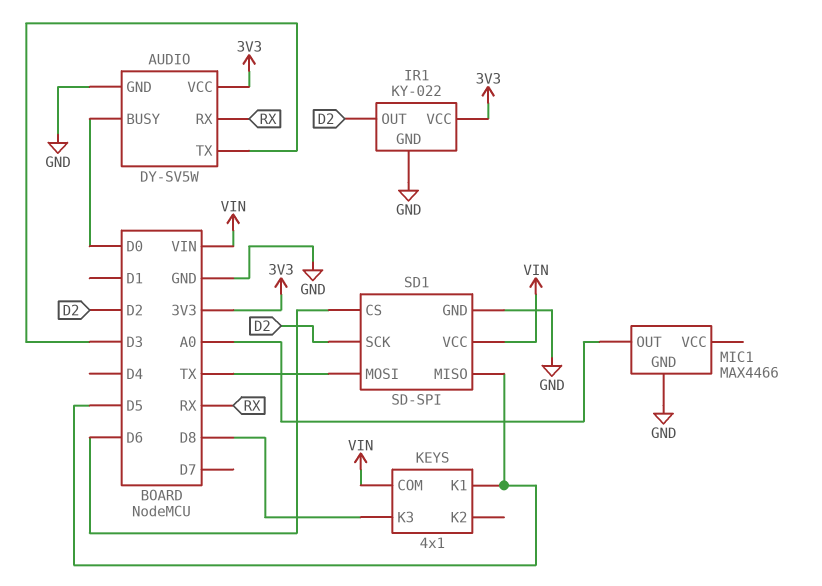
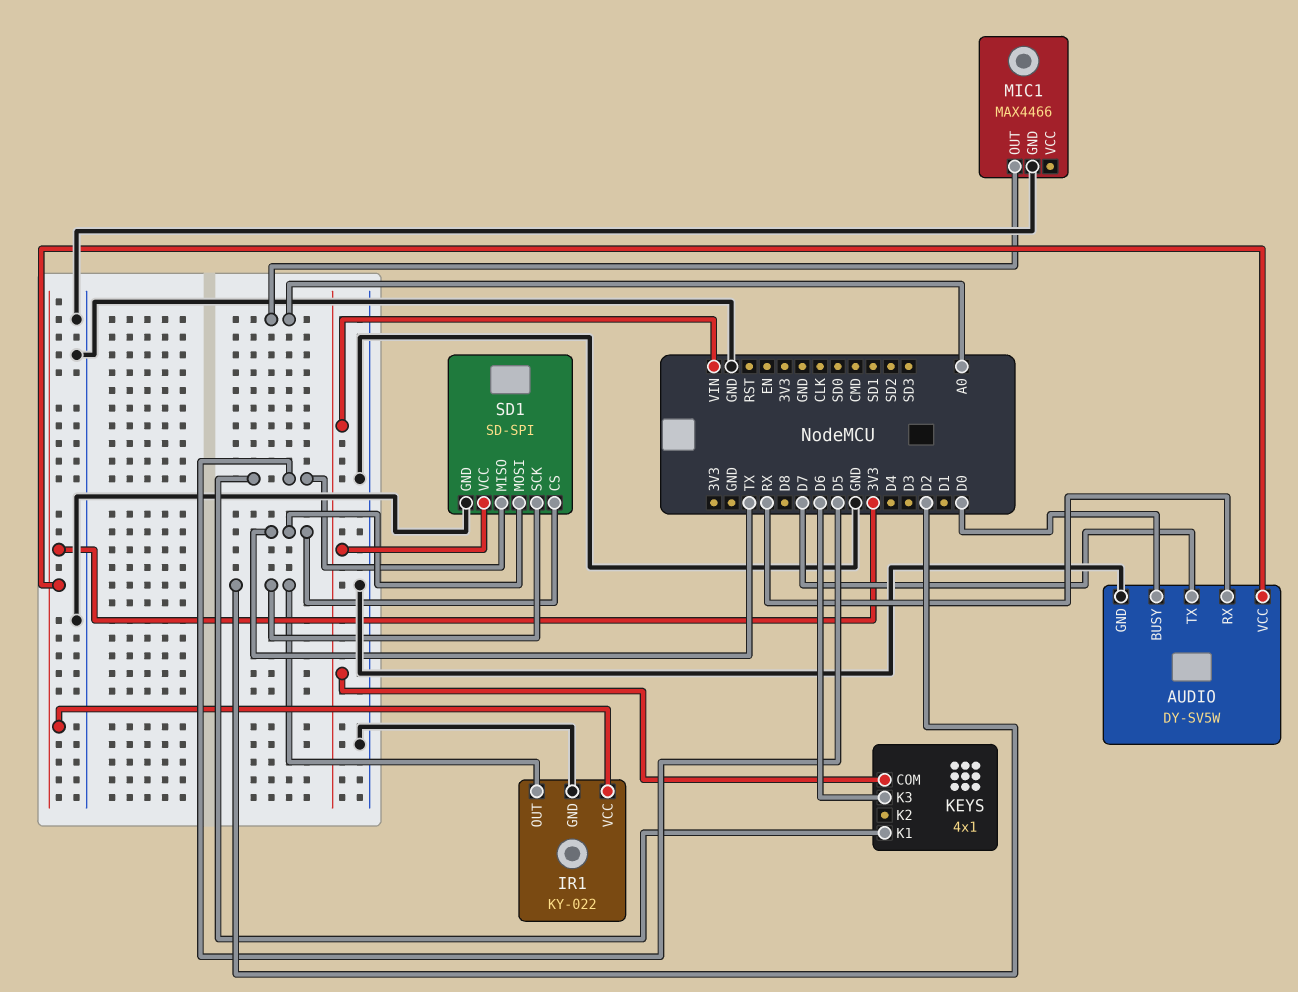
AUDIO pin TX: D3 -> D7
KEYS pin K3: D8 -> D6
SD1 pin CS: D6 -> TX

